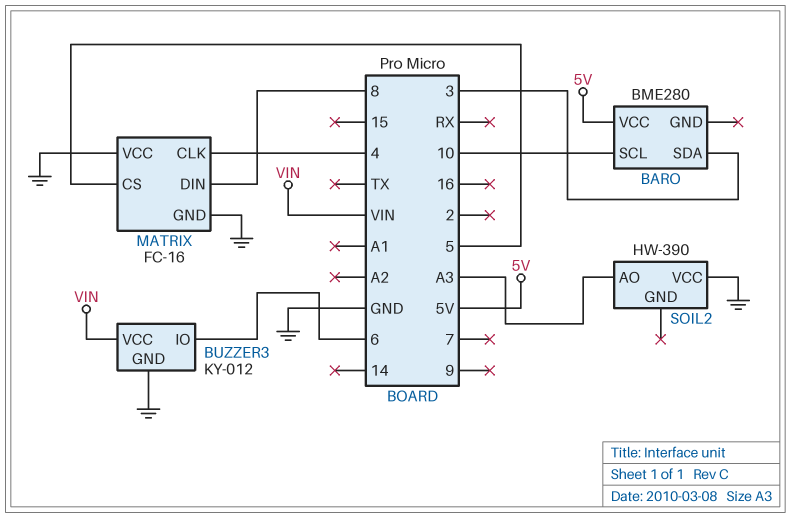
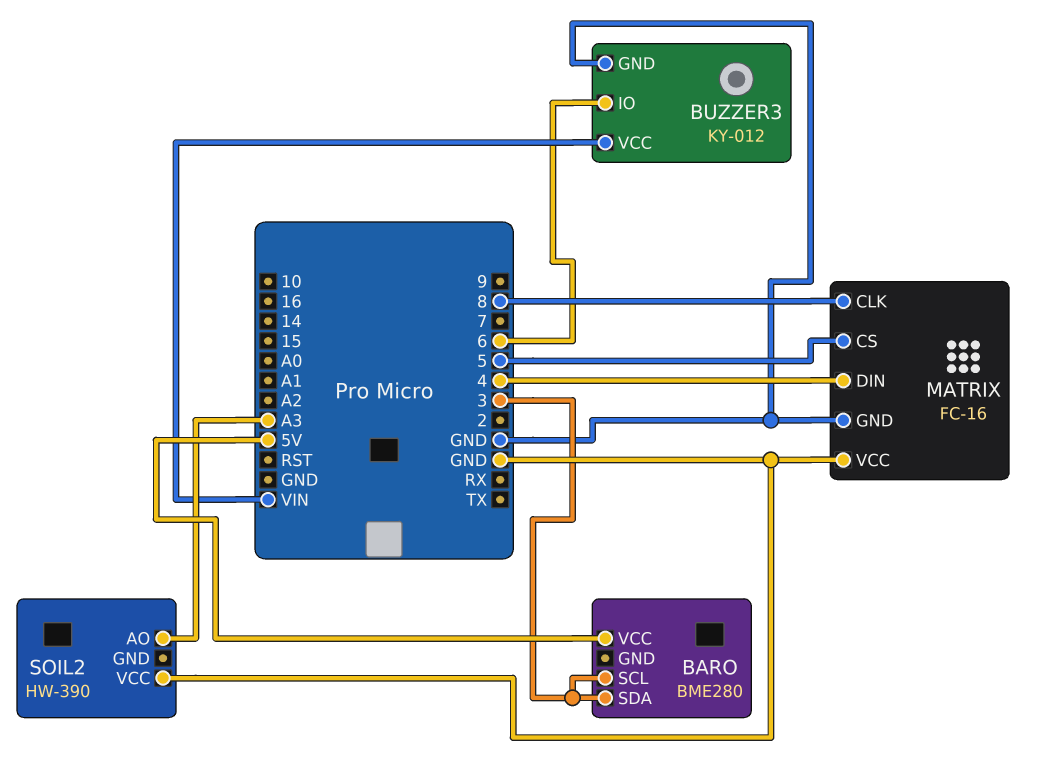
BARO pin SCL: 10 -> 3
MATRIX pin CLK: 4 -> 8
MATRIX pin DIN: 8 -> 4

